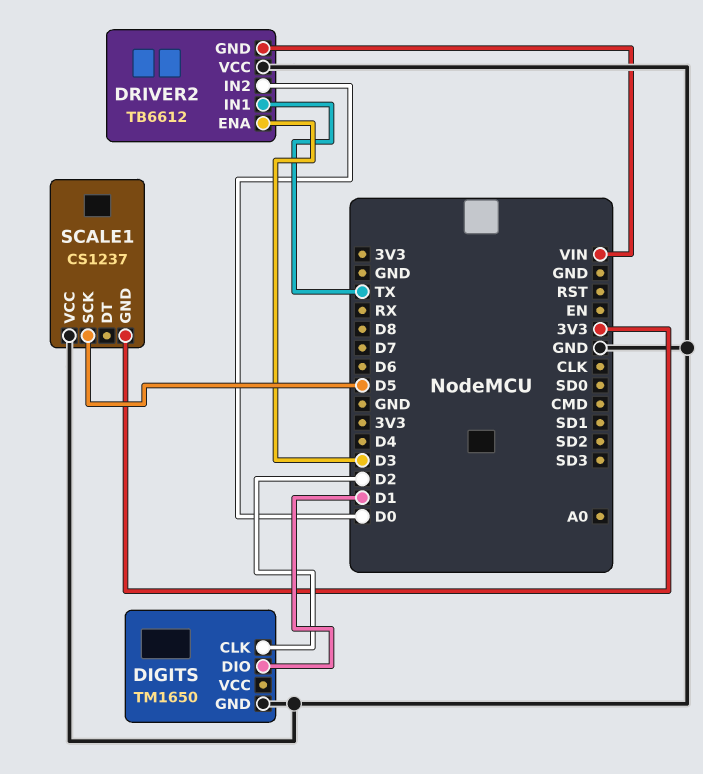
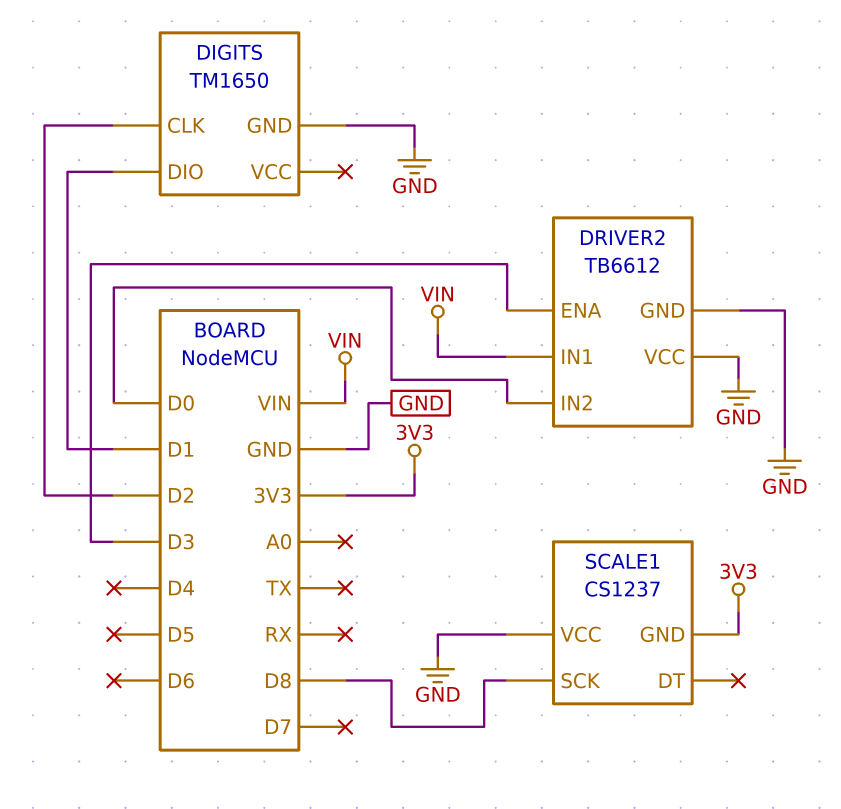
DRIVER2 pin GND: VIN -> GND
DRIVER2 pin IN1: TX -> VIN
SCALE1 pin SCK: D5 -> D8

